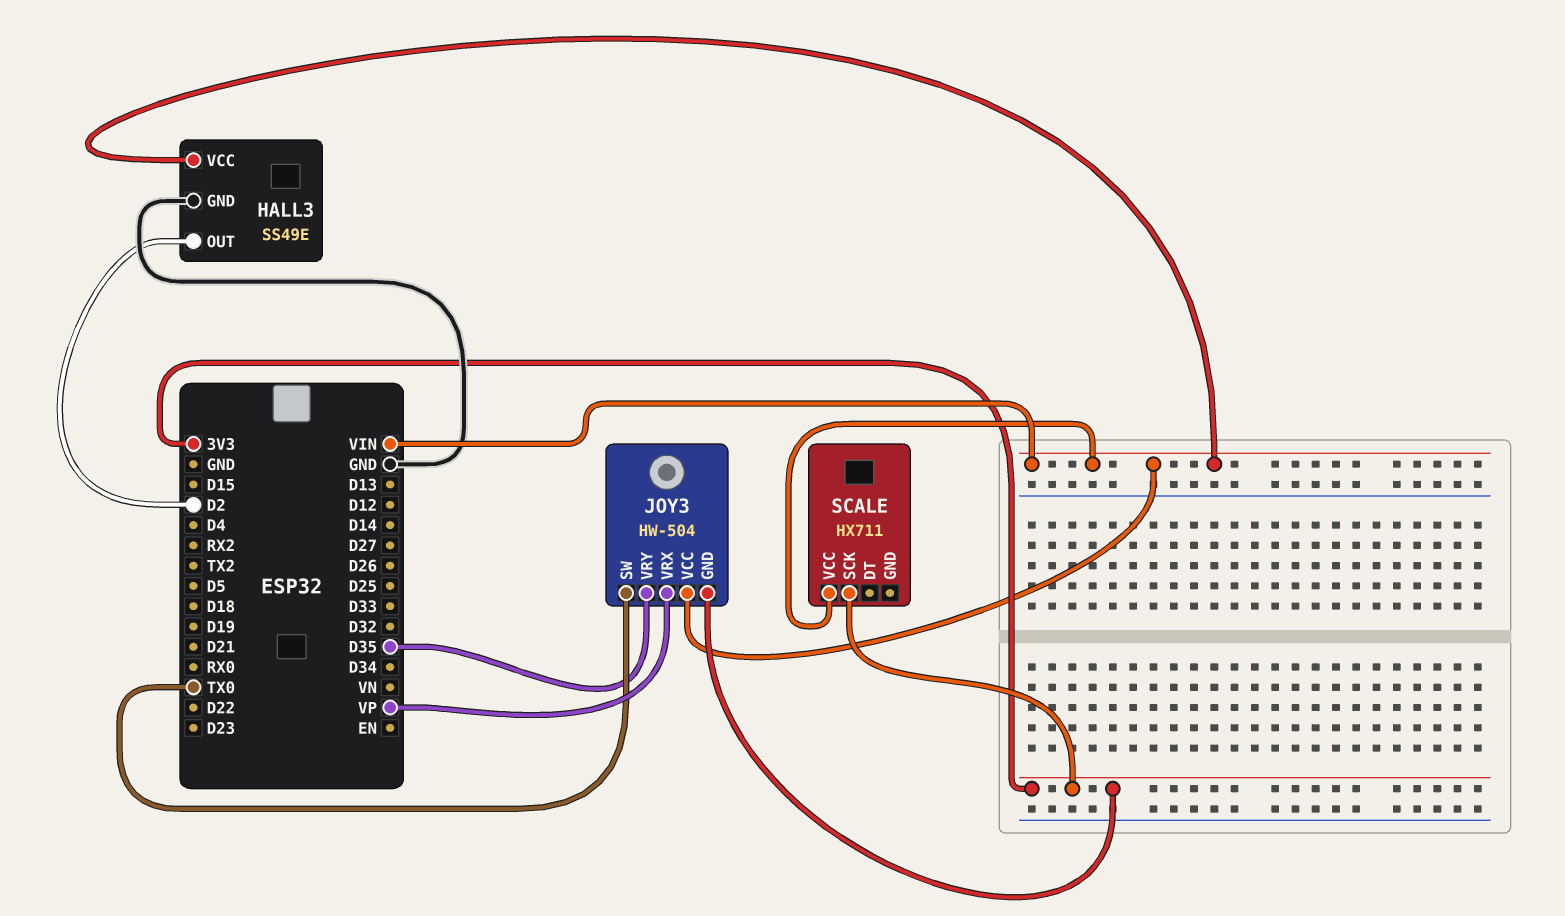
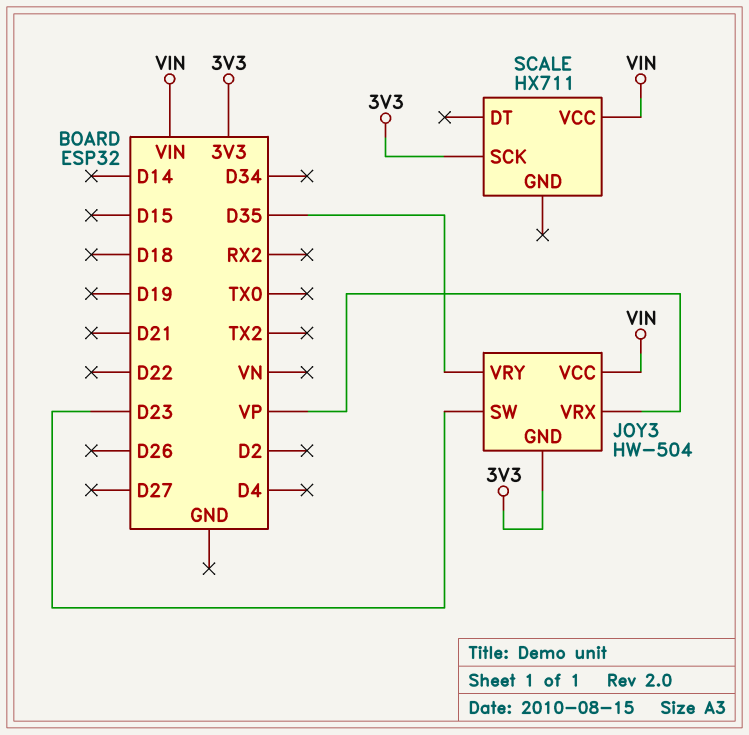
HALL3: SS49E -> none
HALL3 pin GND: GND -> none
HALL3 pin OUT: D2 -> none
HALL3 pin VCC: VIN -> none
JOY3 pin SW: TX0 -> D23

